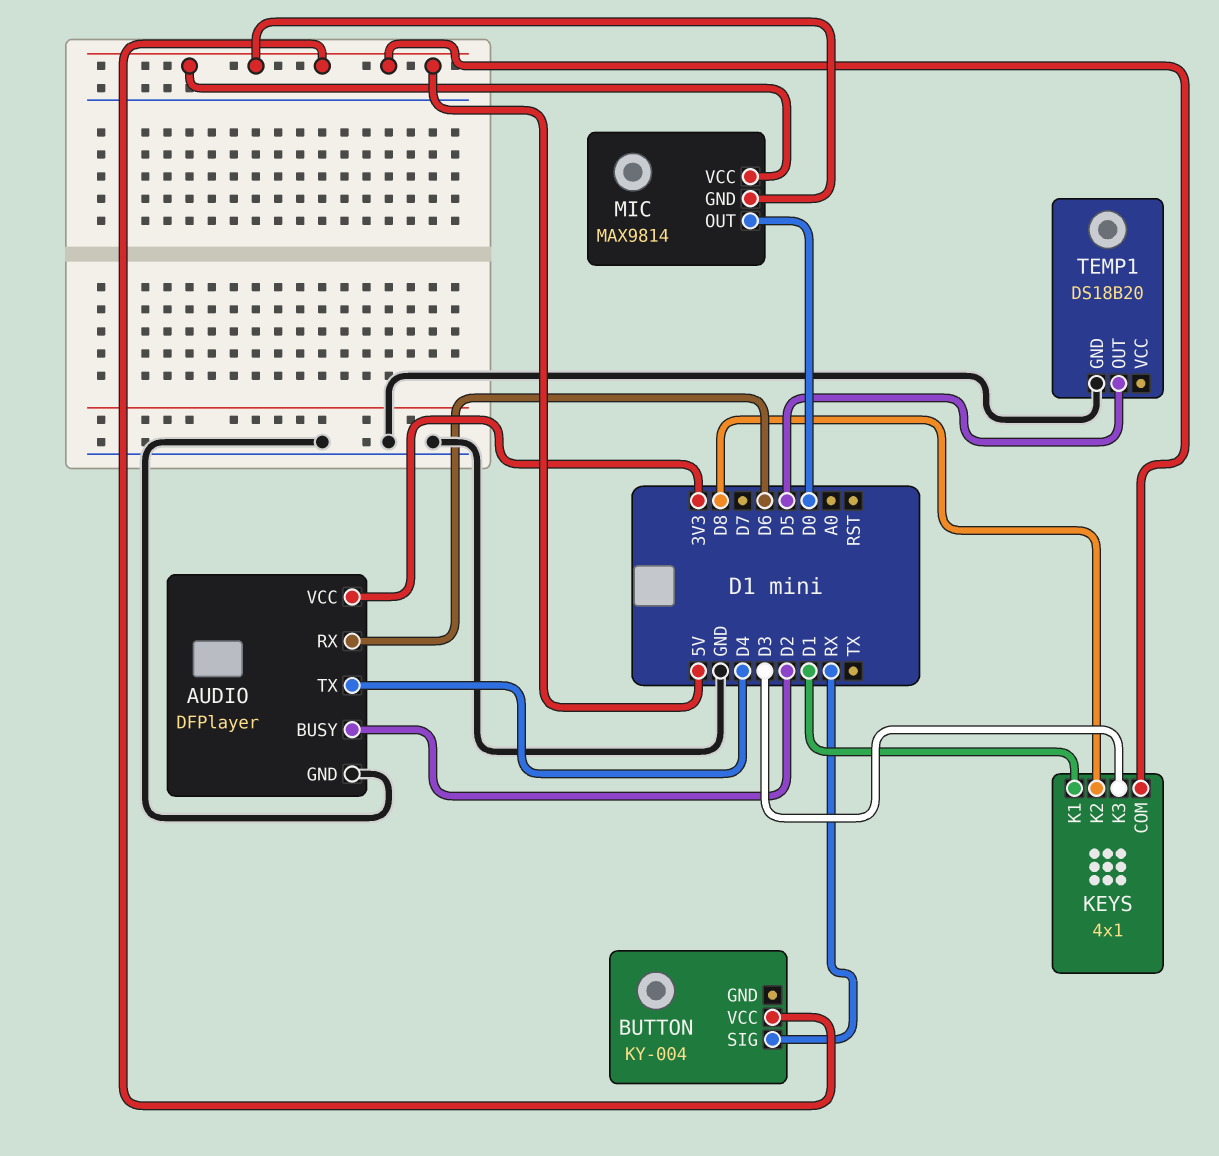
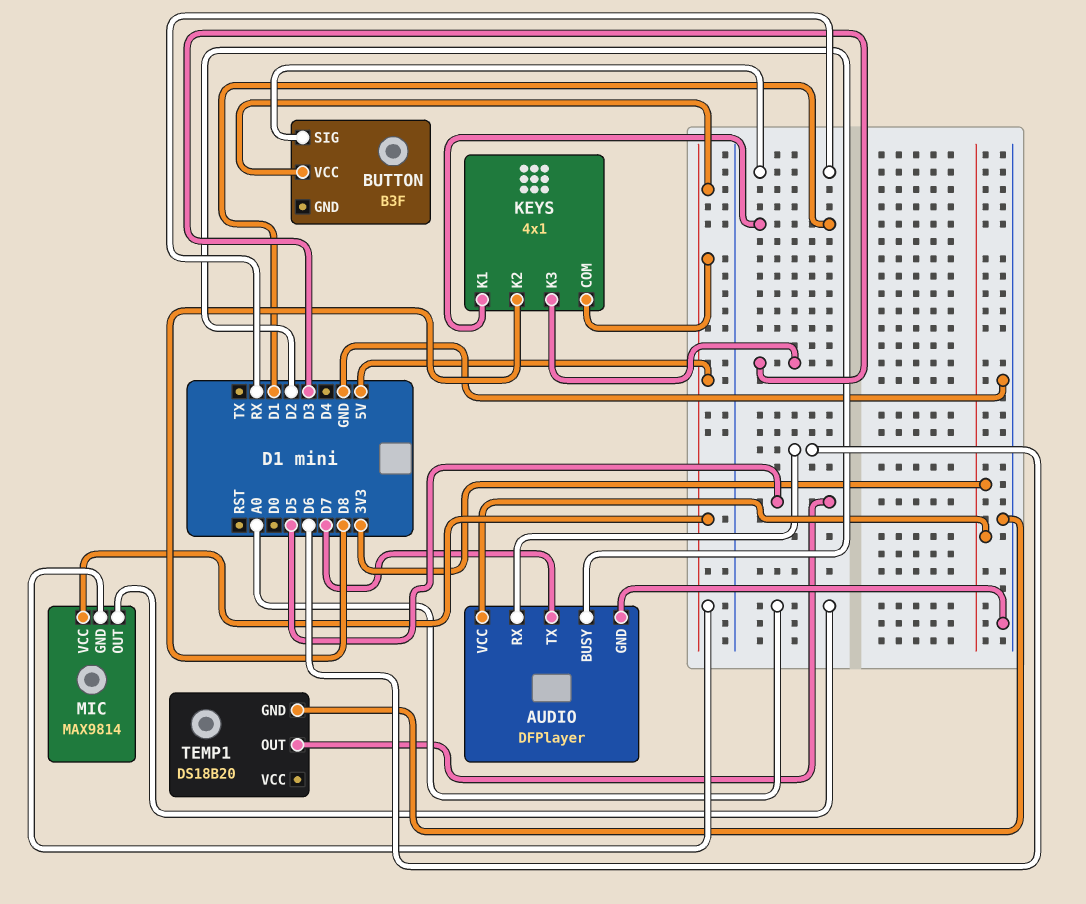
AUDIO pin TX: D4 -> D7
BUTTON: KY-004 -> B3F
MIC pin OUT: D0 -> A0

